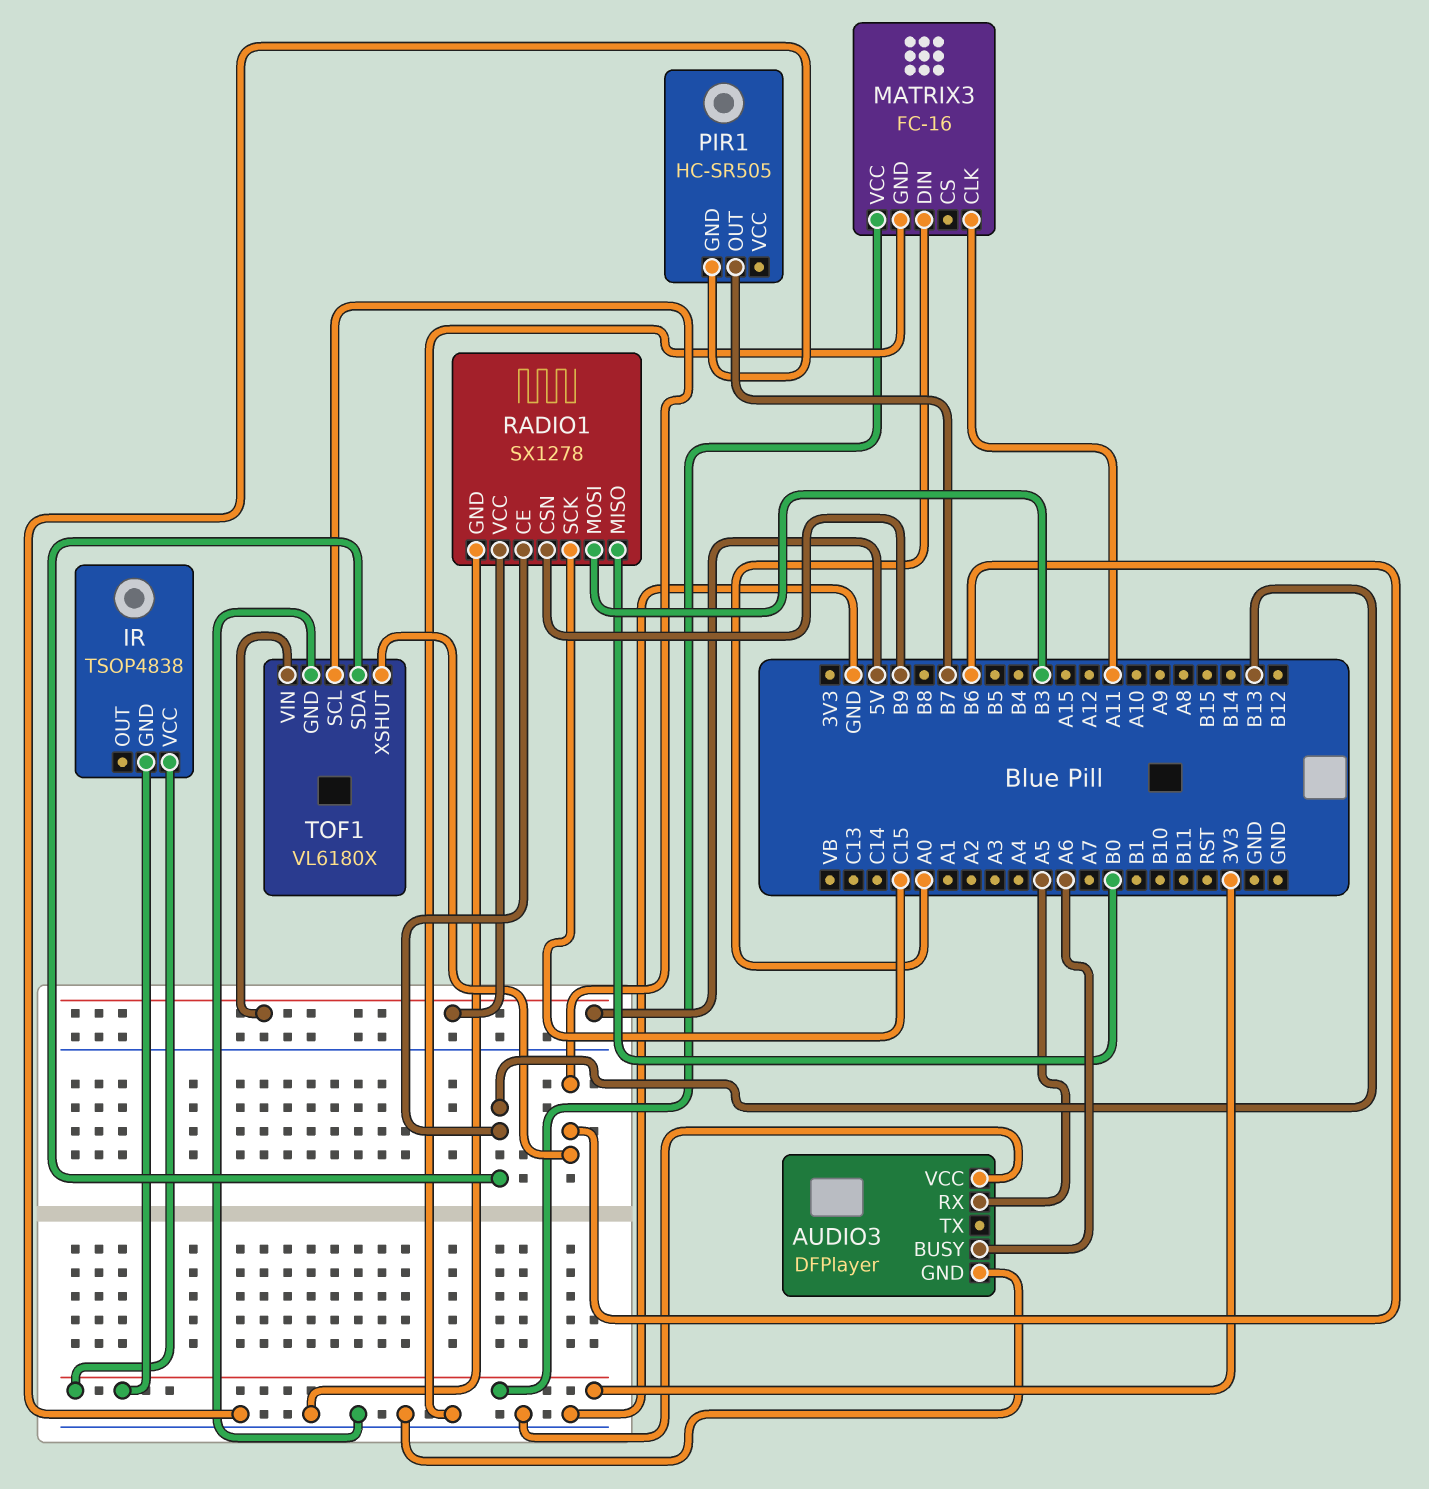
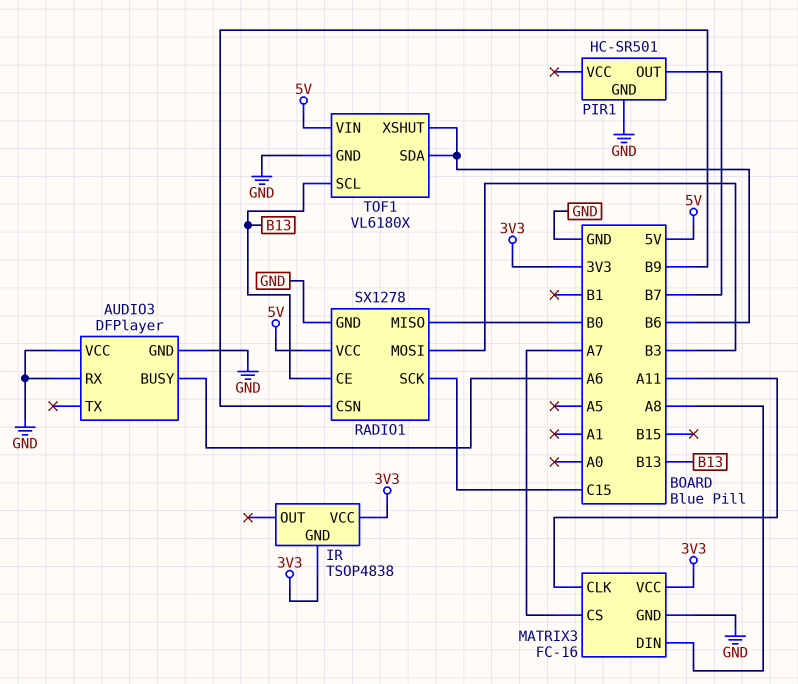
AUDIO3 pin RX: A5 -> GND
MATRIX3 pin CS: none -> A7
MATRIX3 pin DIN: A0 -> A8
PIR1: HC-SR505 -> HC-SR501
TOF1 pin SCL: B6 -> B13
TOF1 pin SDA: B13 -> B6

